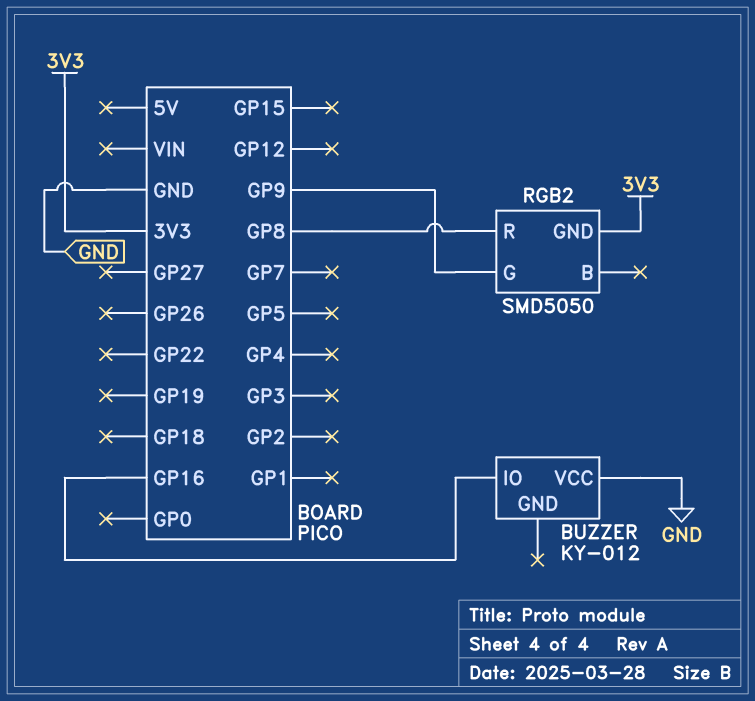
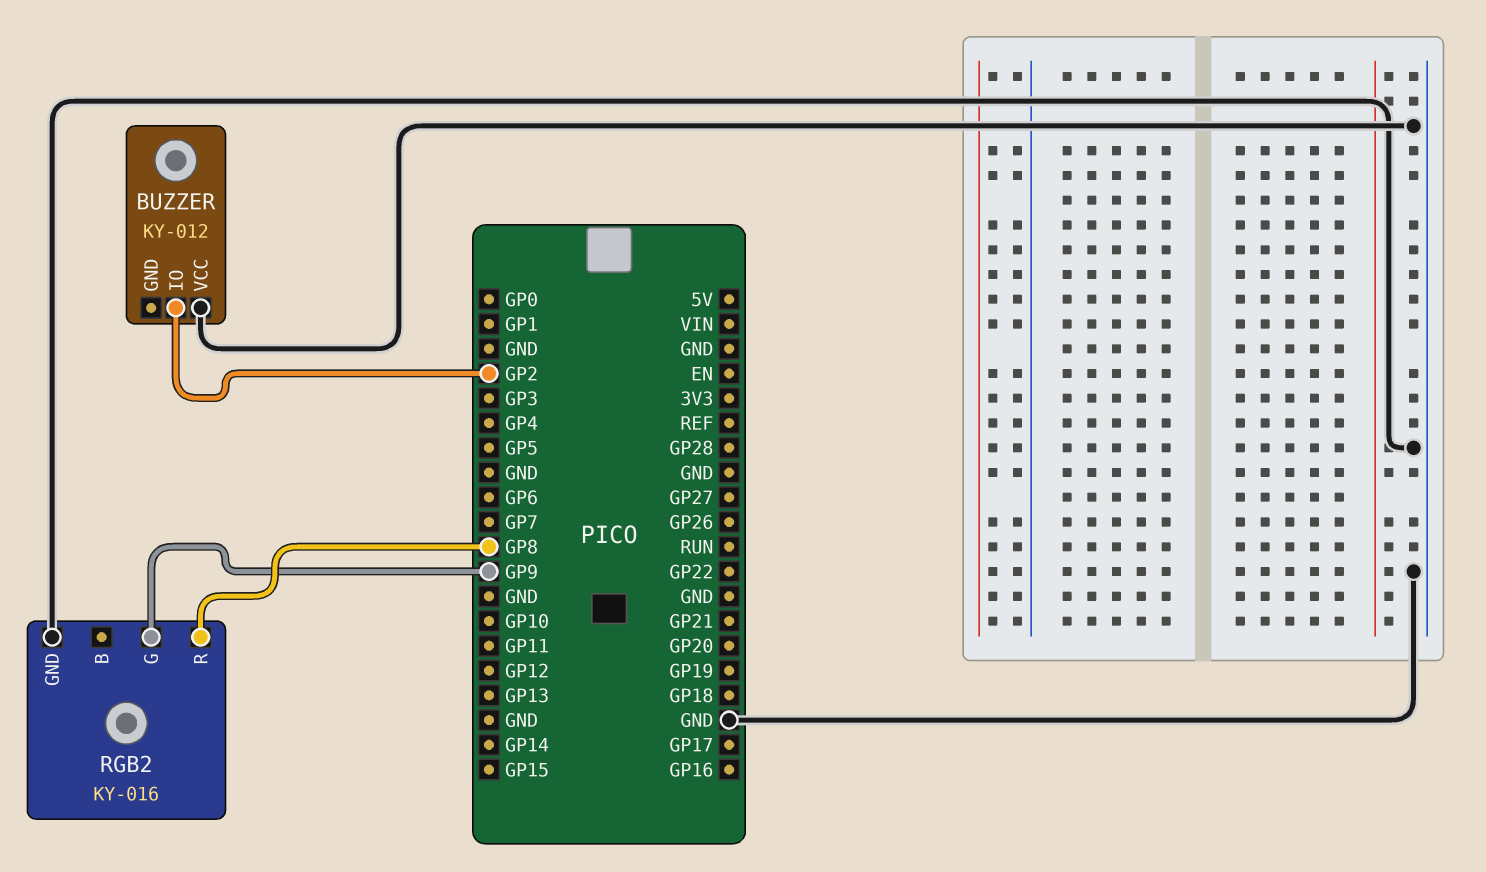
BUZZER pin IO: GP16 -> GP2
RGB2: SMD5050 -> KY-016
RGB2 pin GND: 3V3 -> GND

